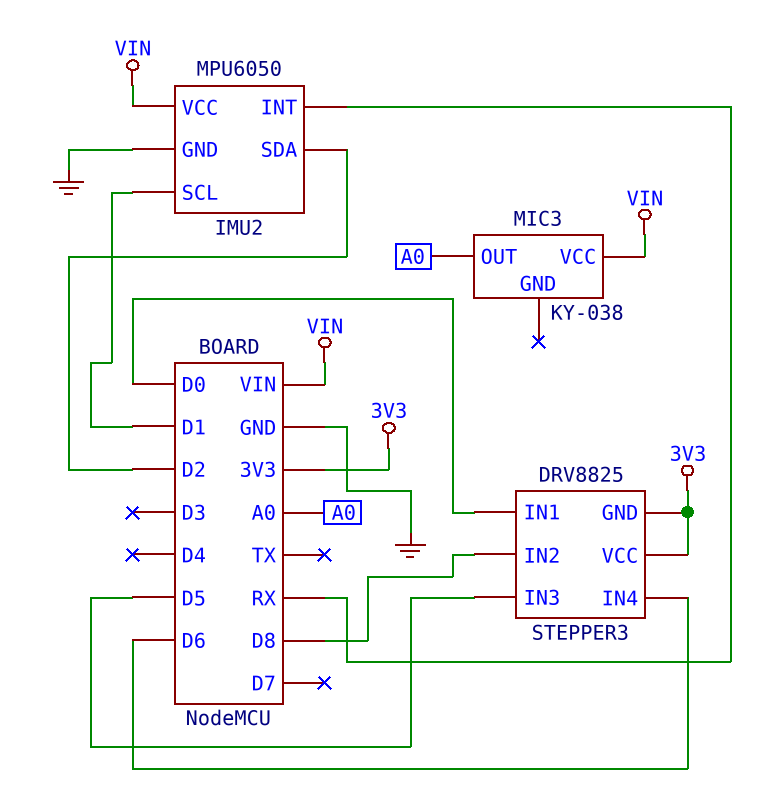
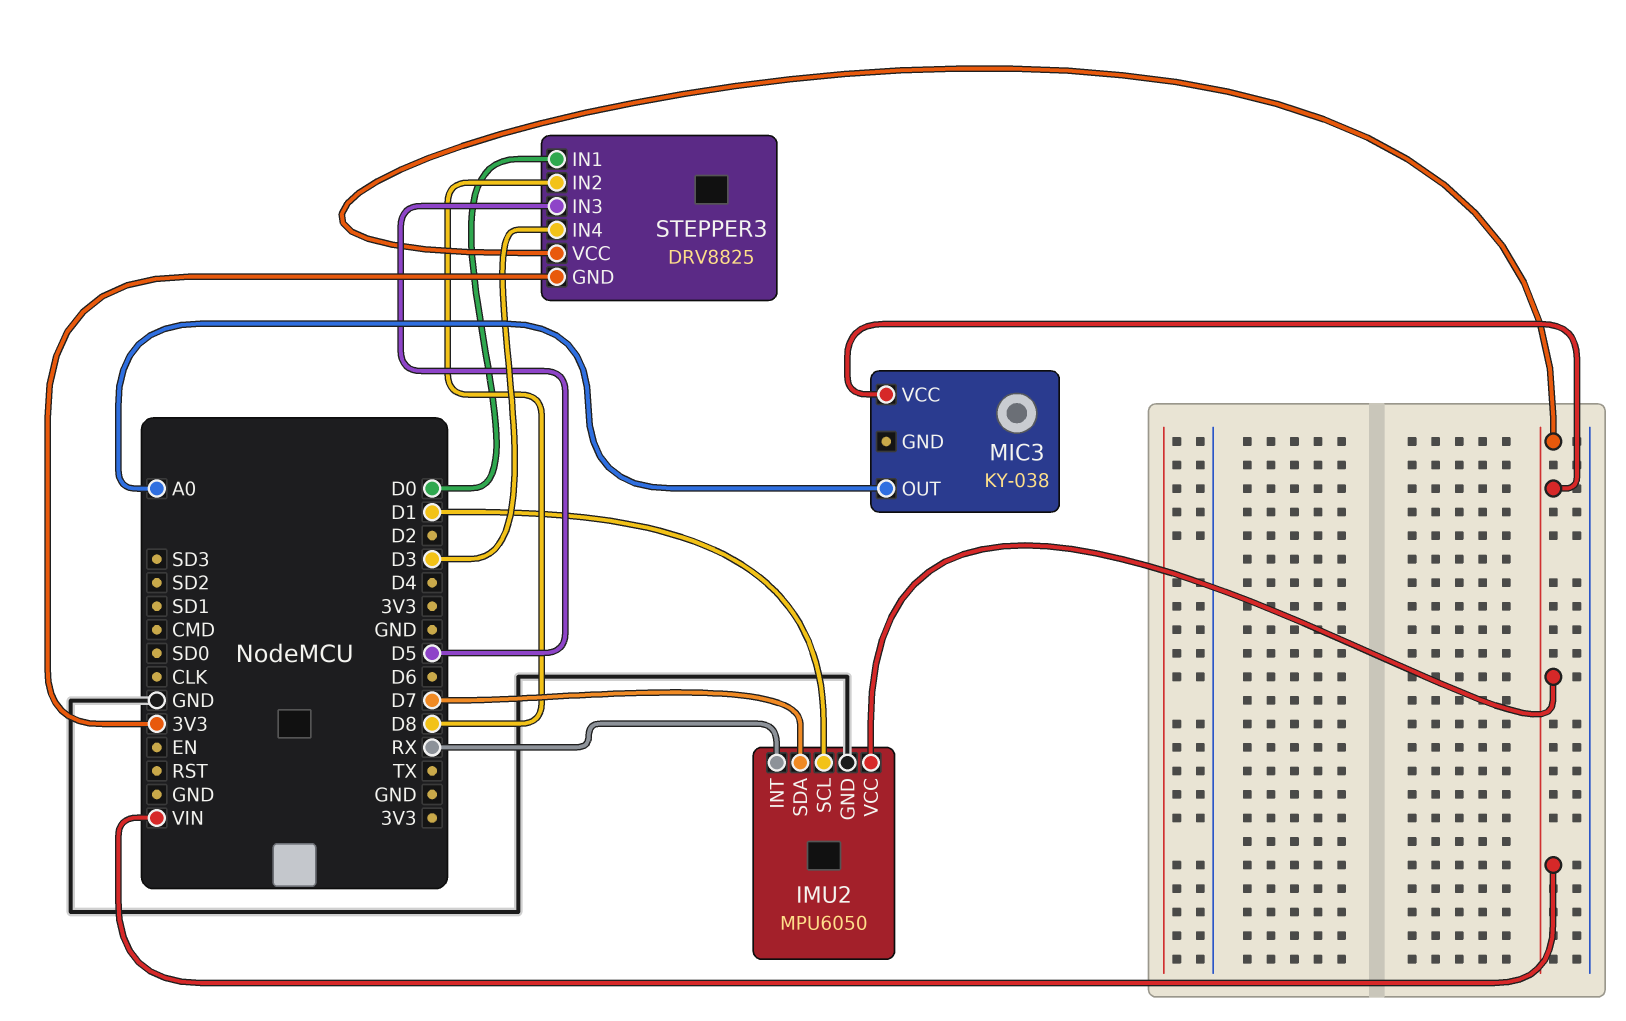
IMU2 pin SDA: D2 -> D7
STEPPER3 pin IN4: D6 -> D3
STEPPER3 pin VCC: 3V3 -> VIN

